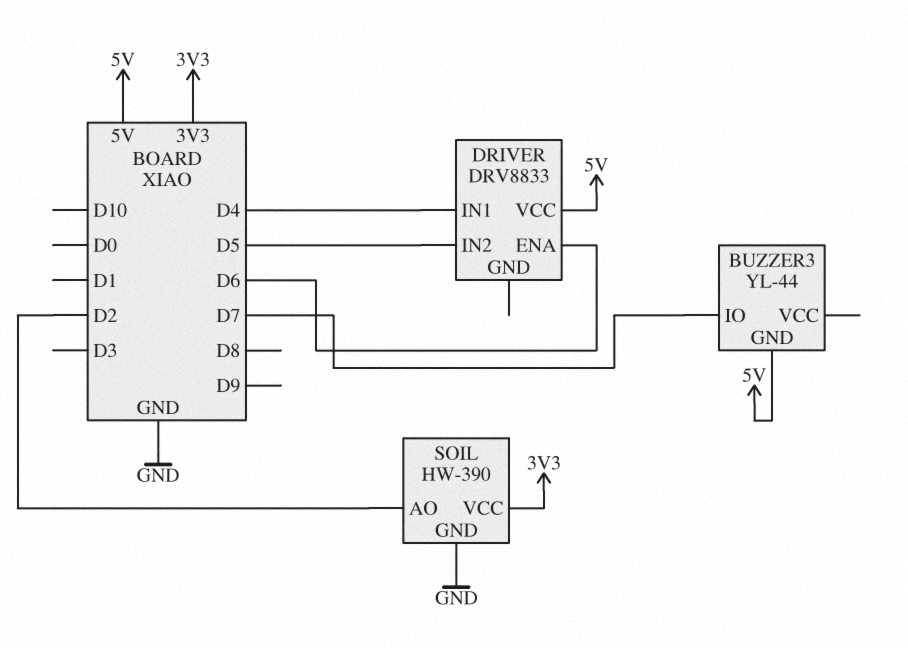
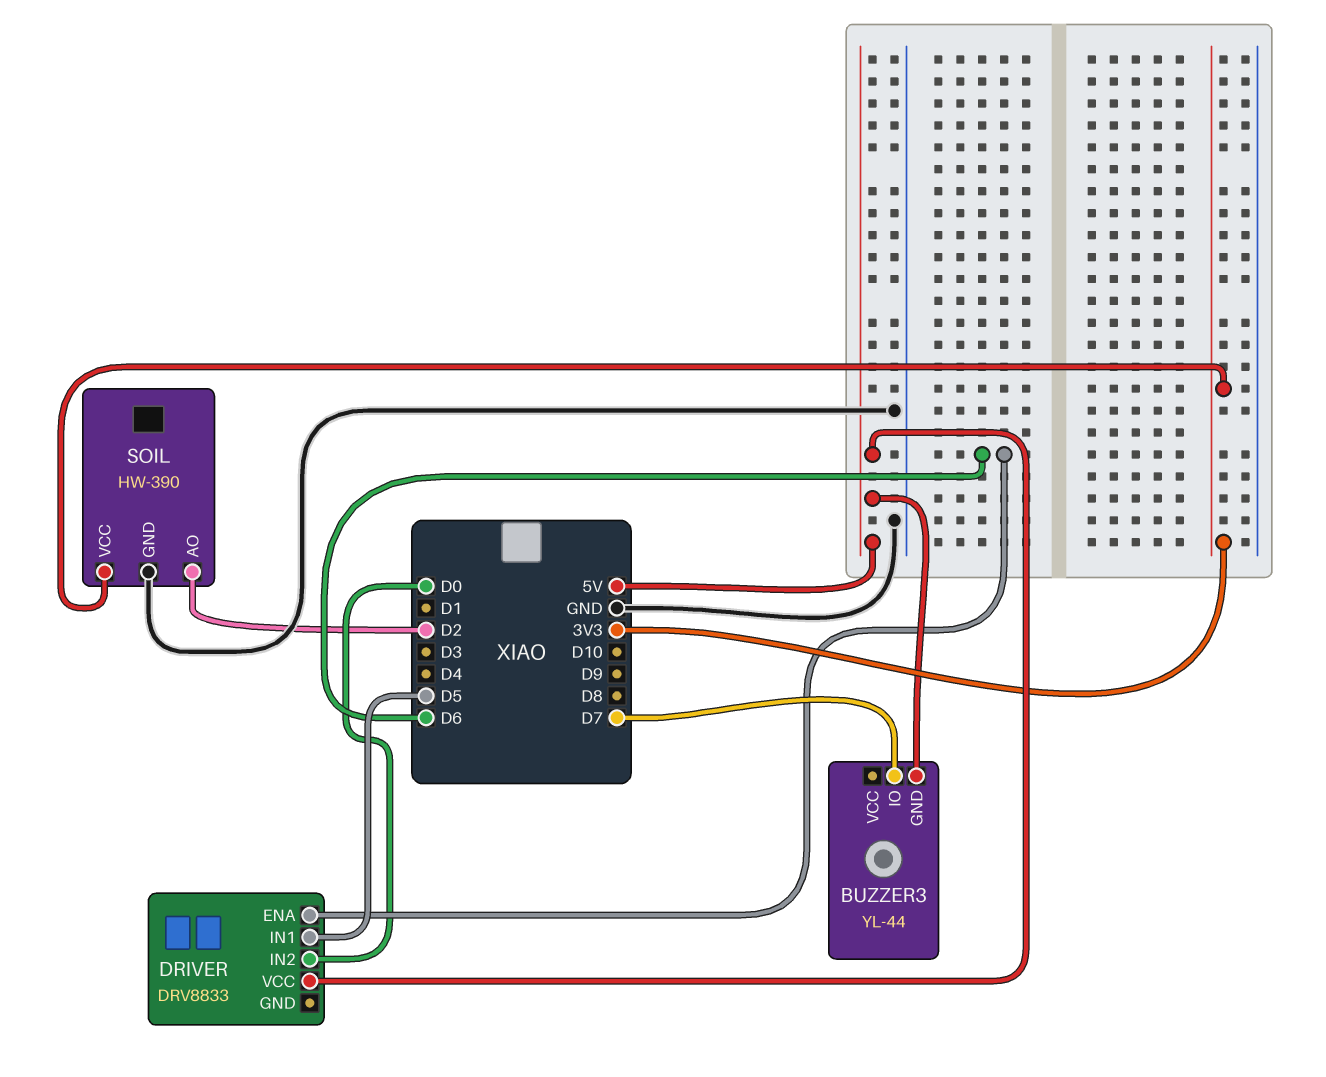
DRIVER pin IN1: D4 -> D5
DRIVER pin IN2: D5 -> D0

